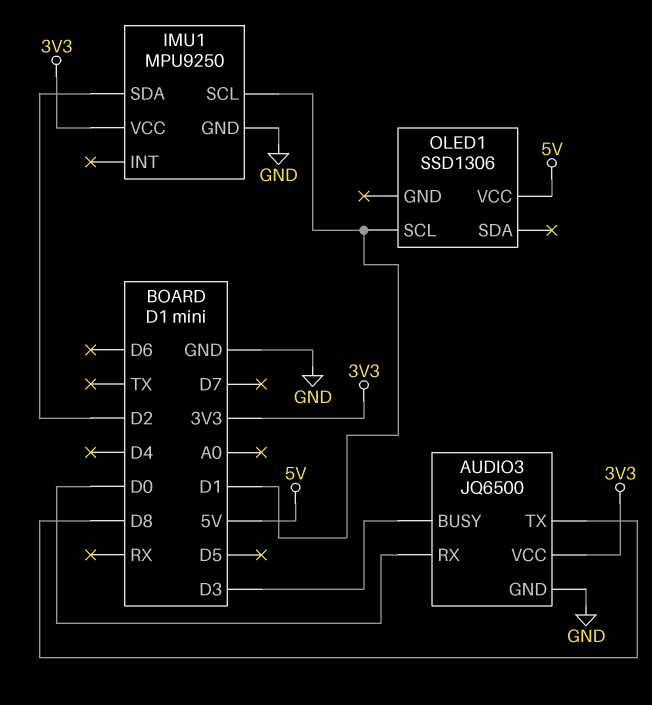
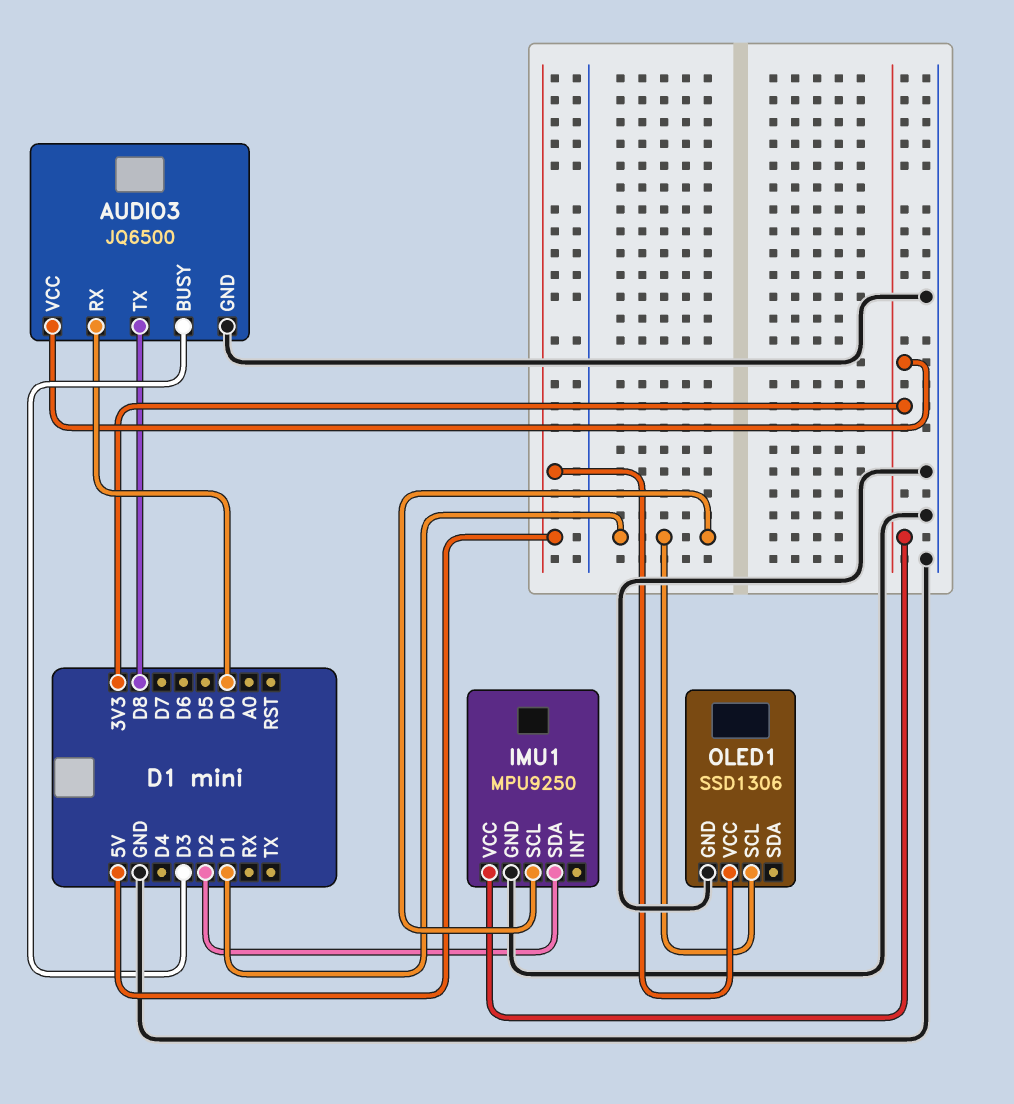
OLED1 pin GND: none -> GND

